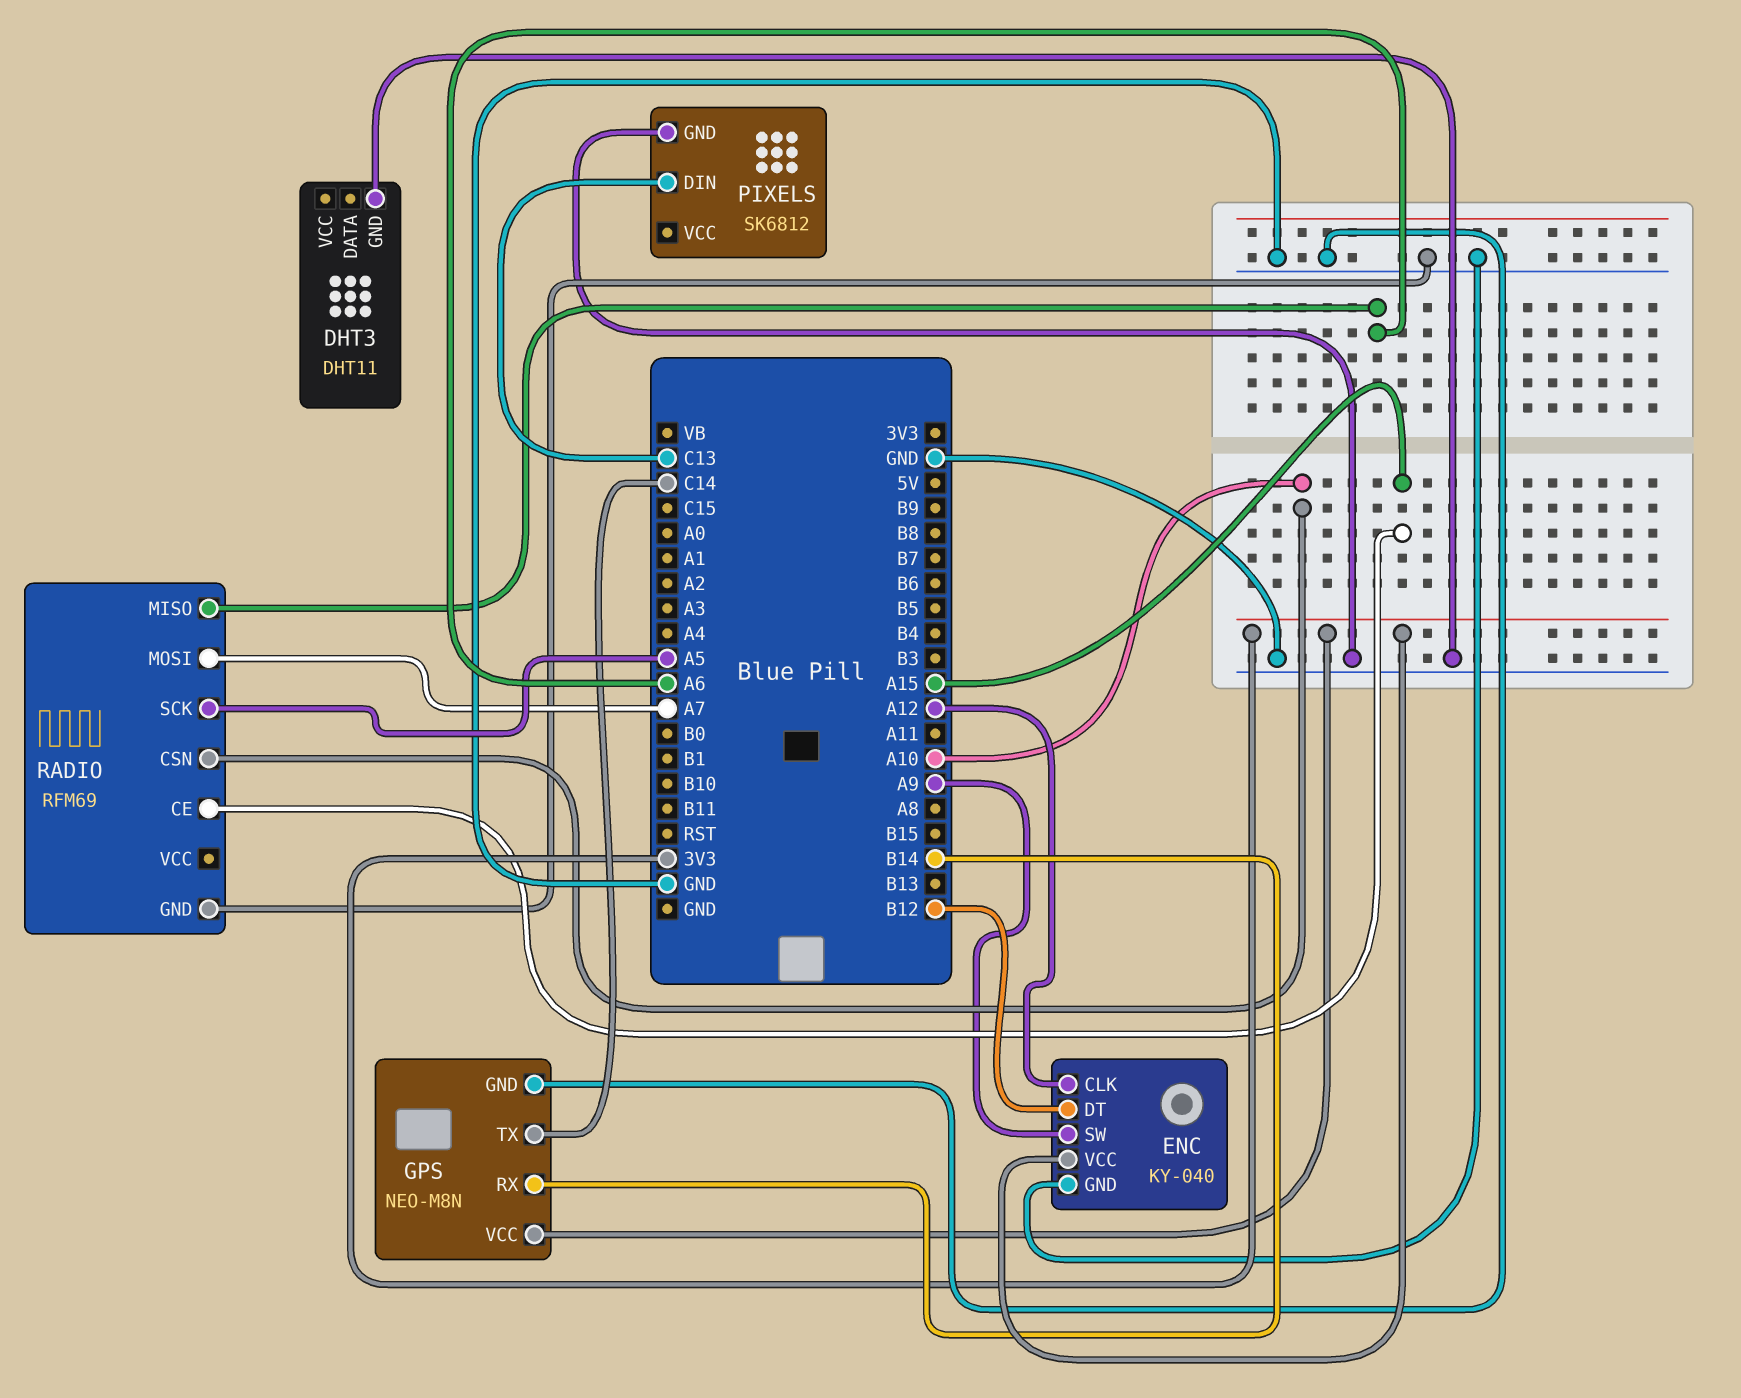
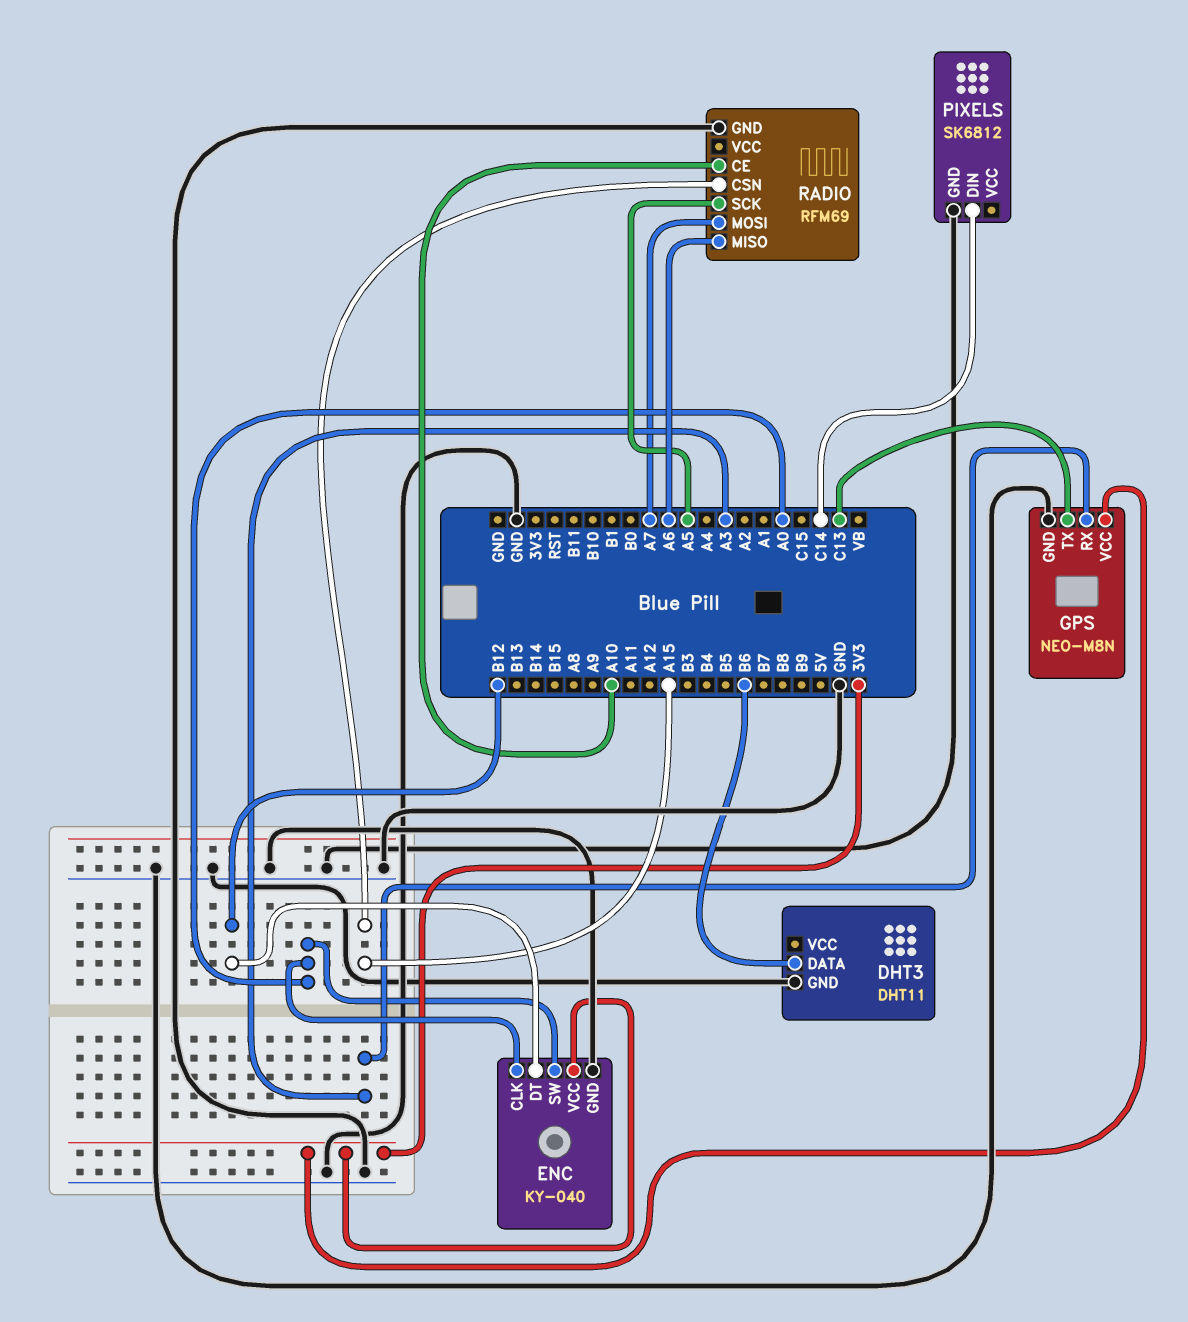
DHT3 pin DATA: none -> B6
ENC pin CLK: A12 -> A0
ENC pin SW: A9 -> A0
GPS pin RX: B14 -> A3
GPS pin TX: C14 -> C13
PIXELS pin DIN: C13 -> C14
RADIO pin CE: A15 -> A10
RADIO pin CSN: A10 -> A15

